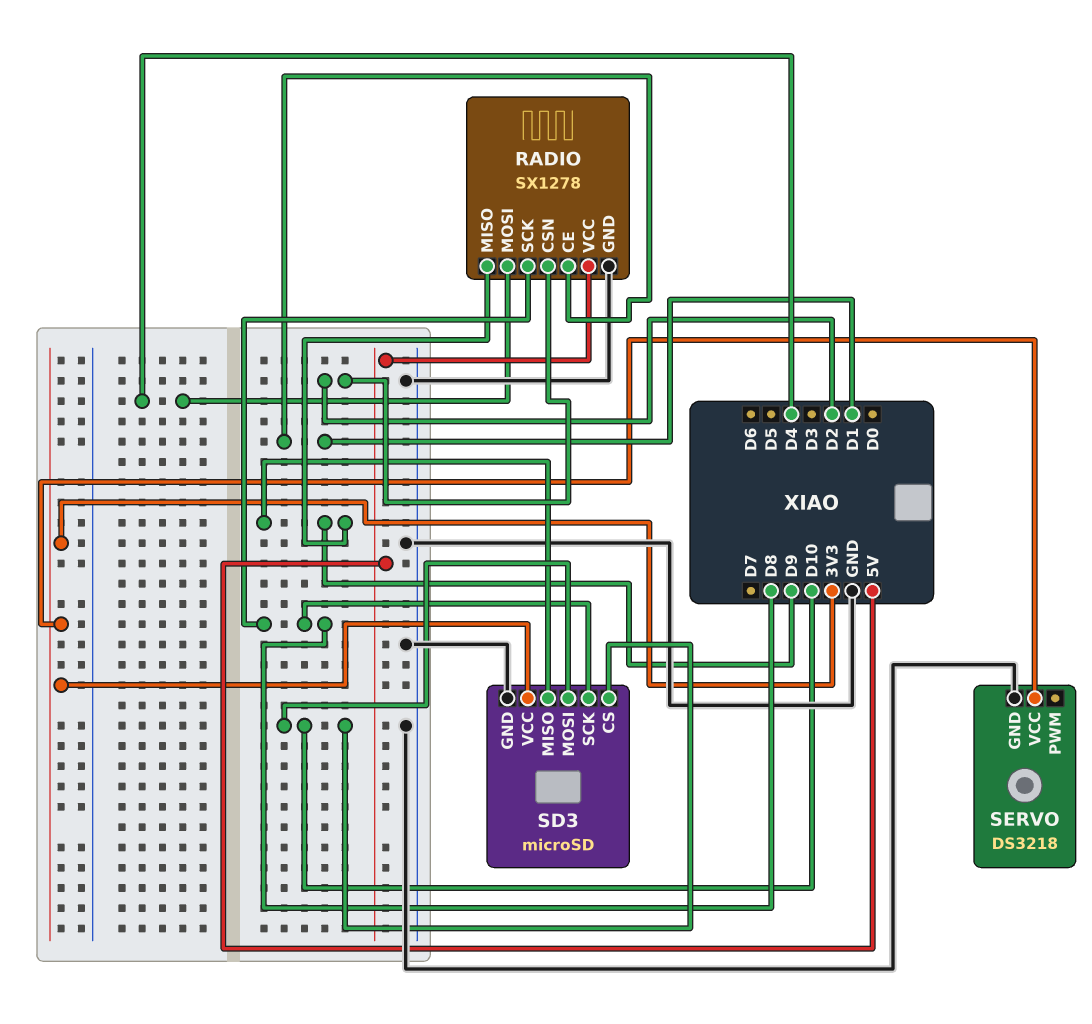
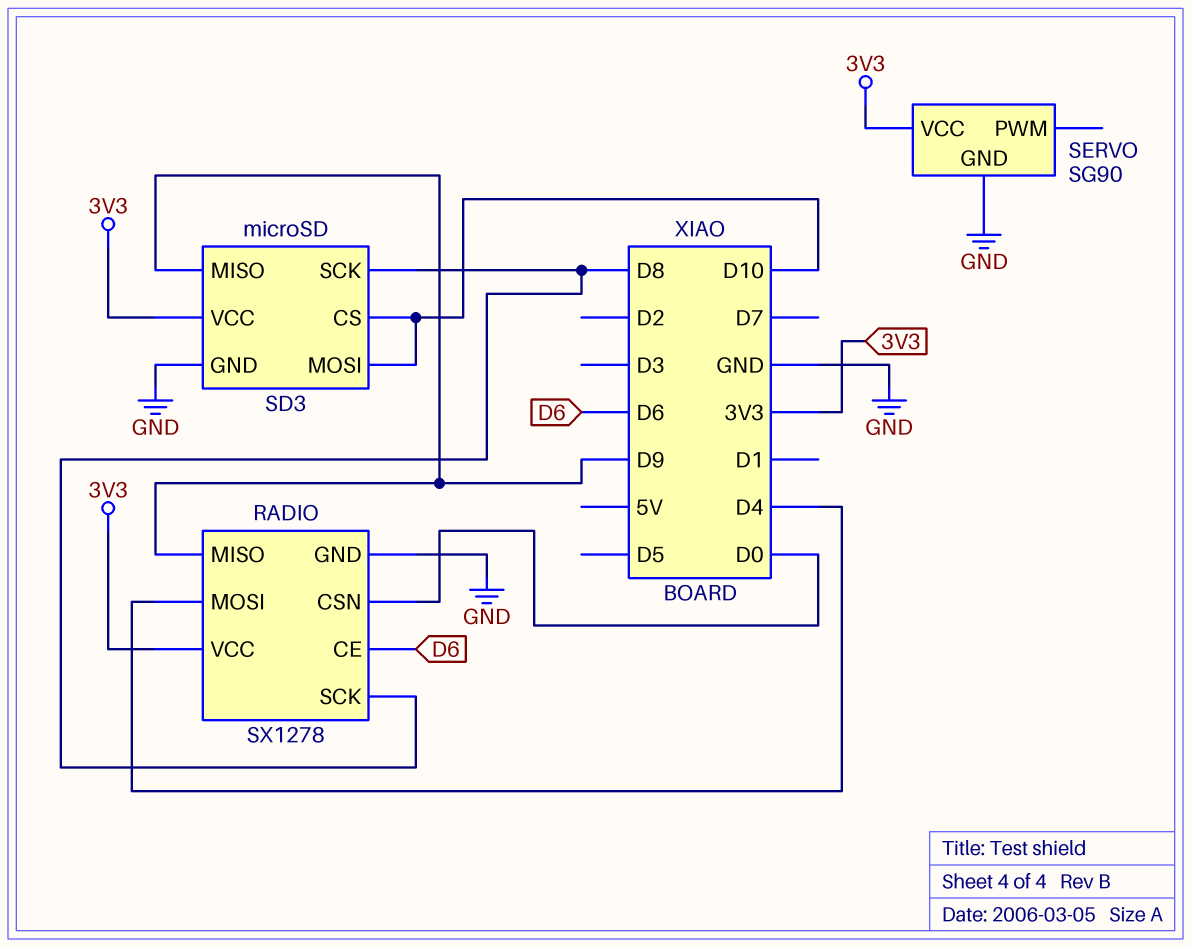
RADIO pin CE: D1 -> D6
RADIO pin CSN: D2 -> D0
RADIO pin VCC: 5V -> 3V3
SERVO: DS3218 -> SG90

